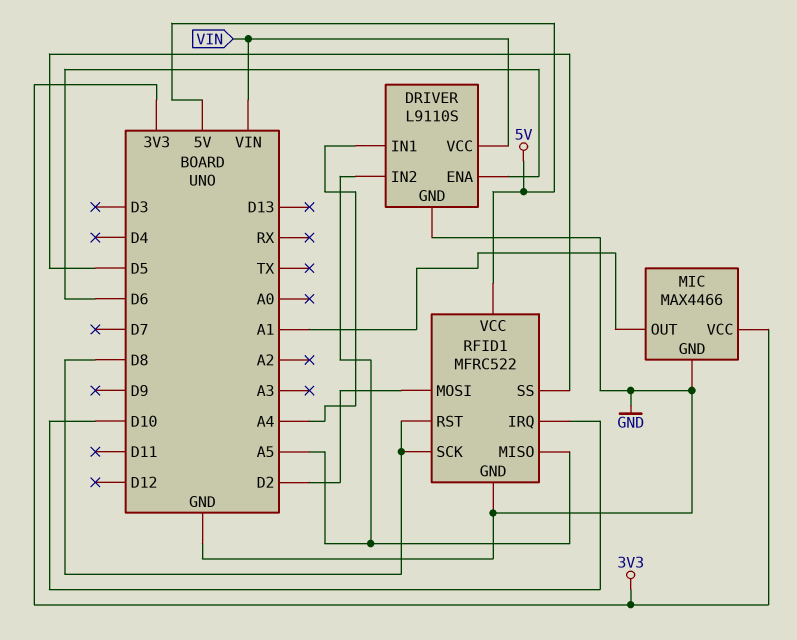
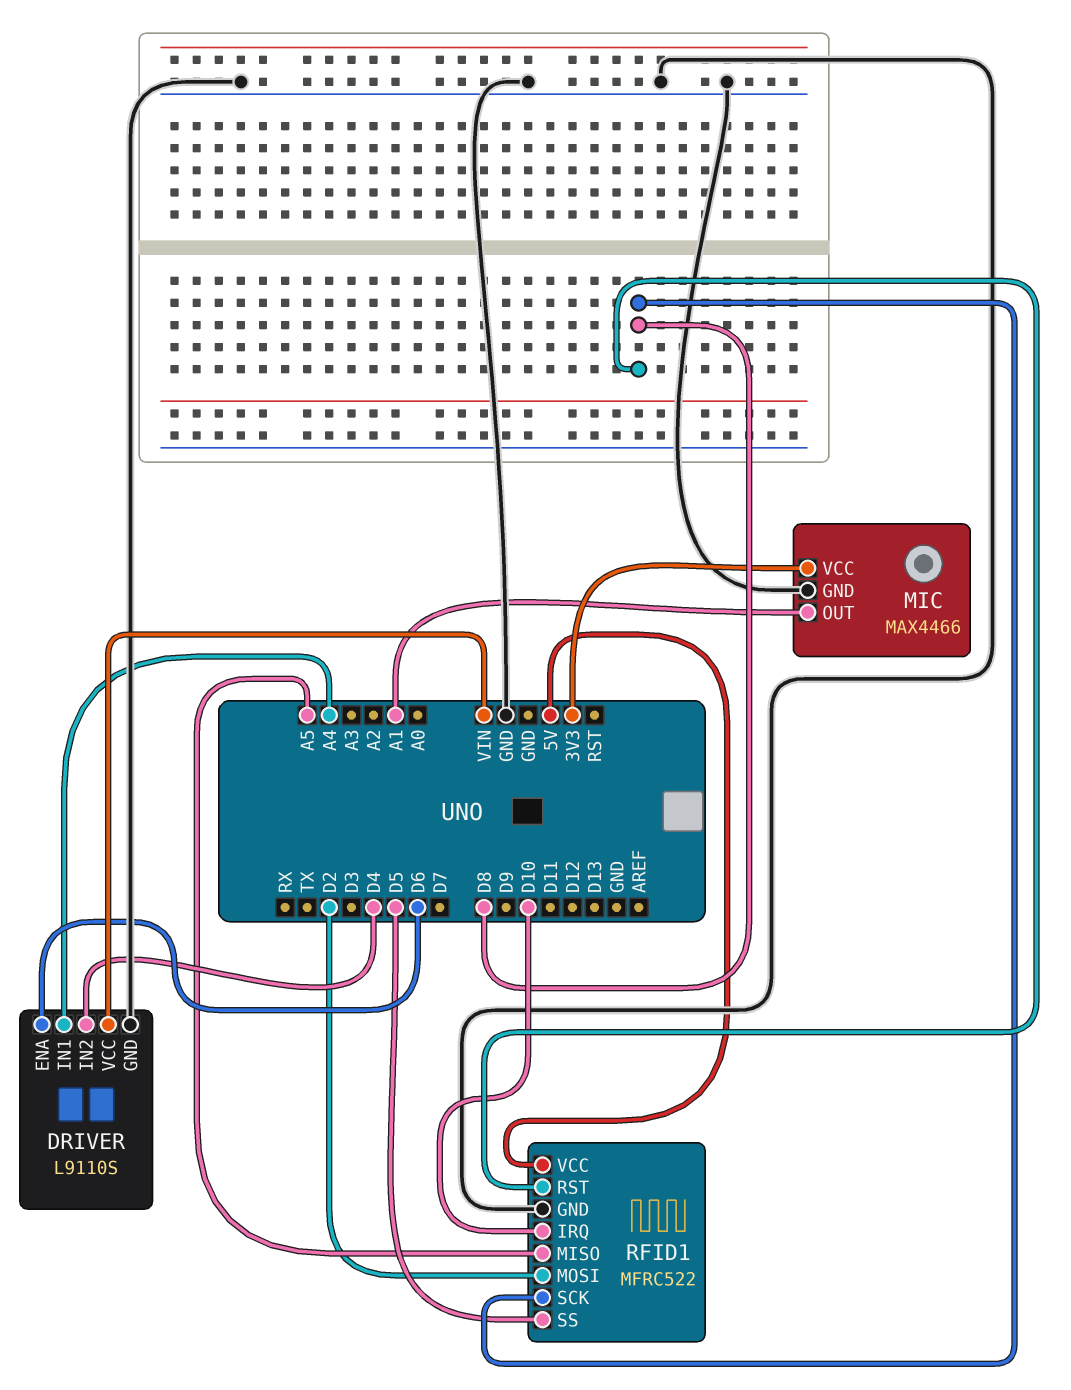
DRIVER pin IN2: A5 -> D4

